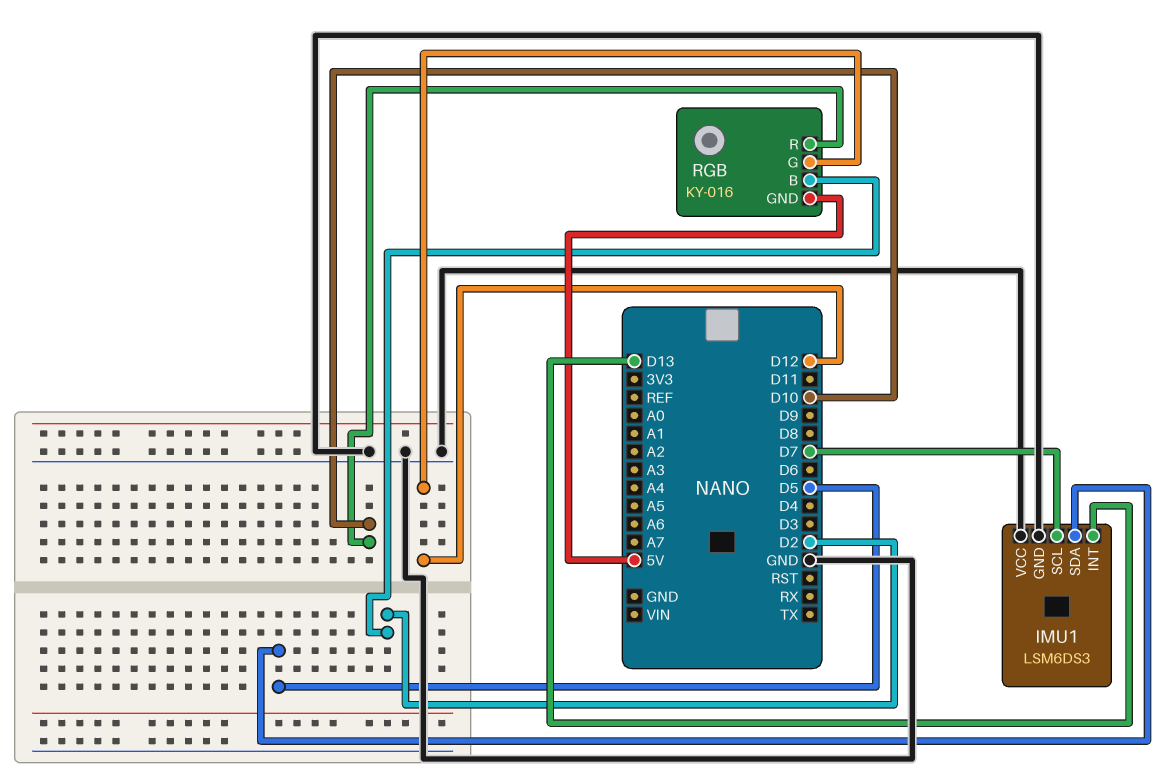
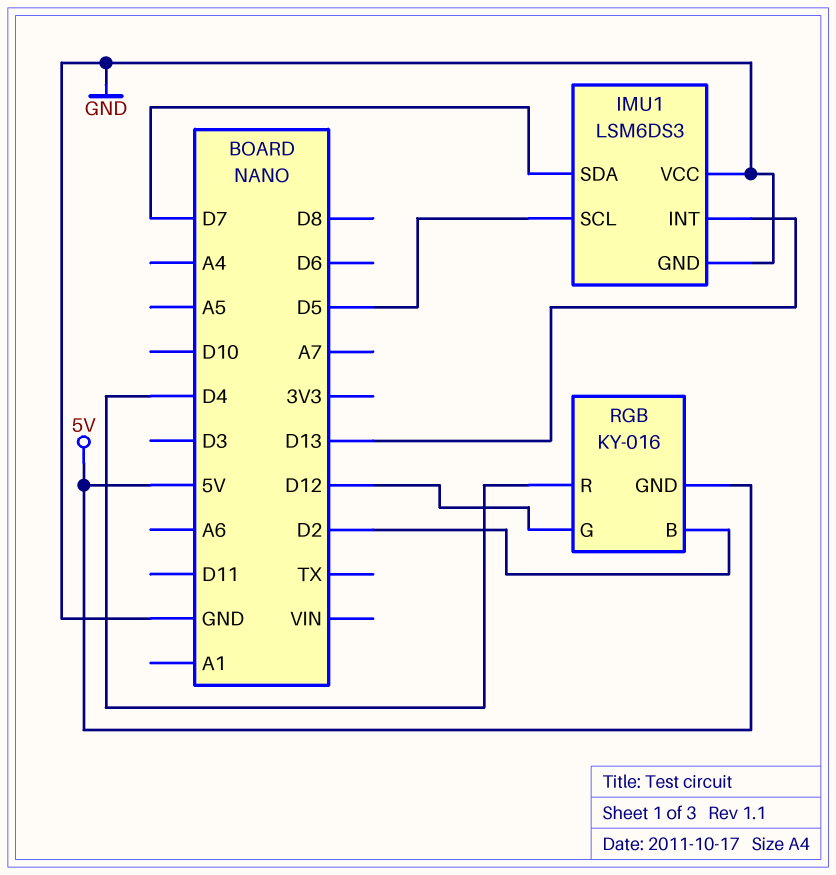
IMU1 pin SCL: D7 -> D5
IMU1 pin SDA: D5 -> D7
RGB pin R: D10 -> D4

